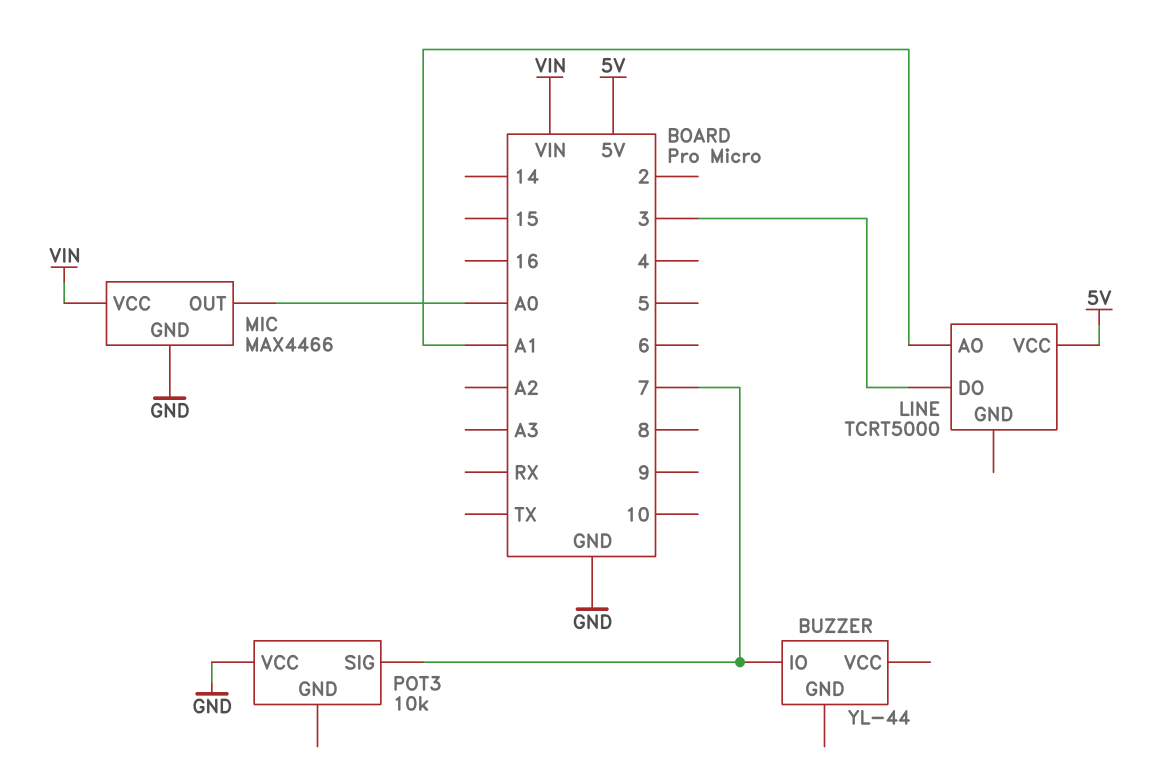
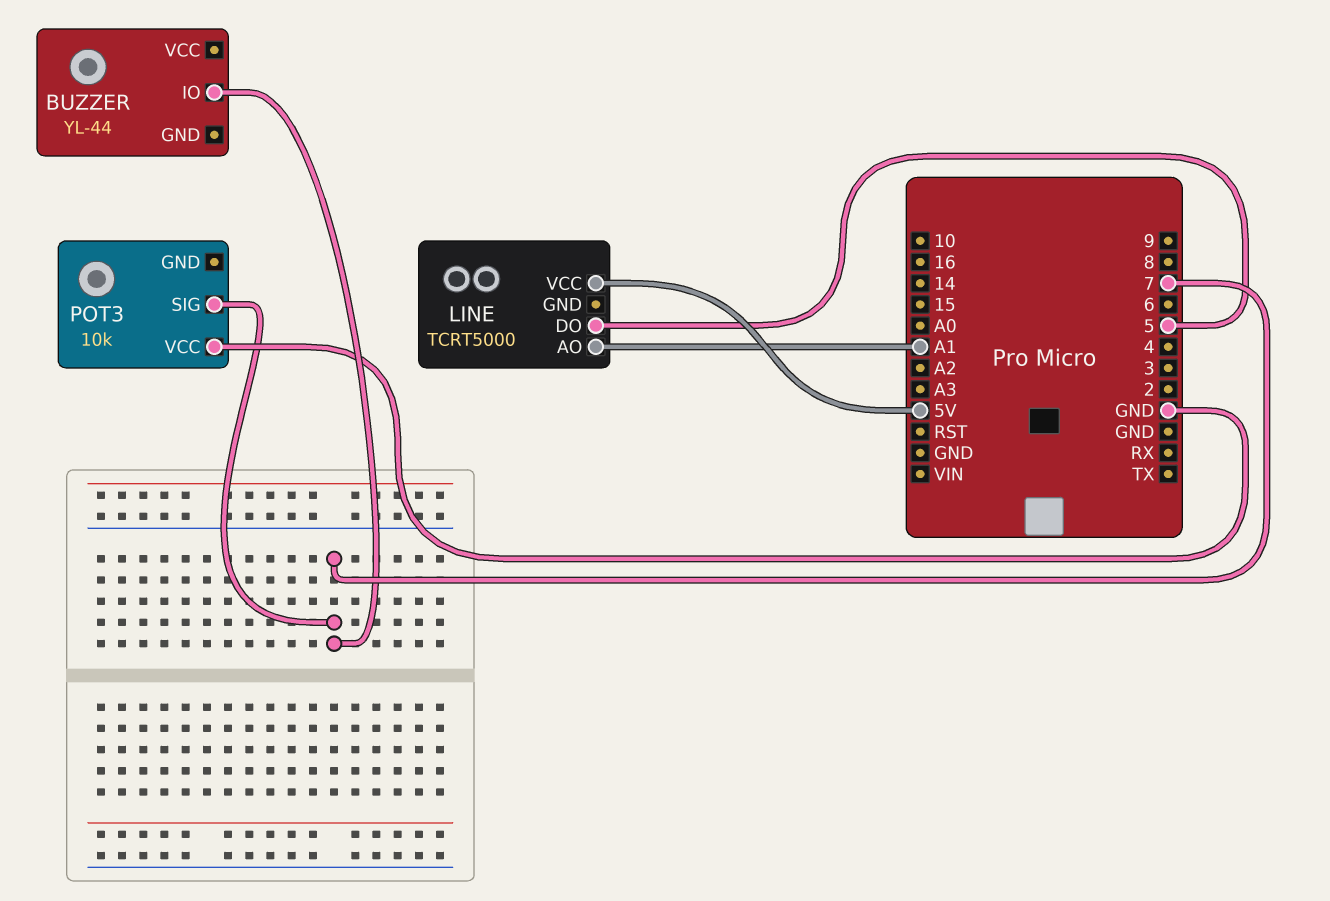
LINE pin DO: 3 -> 5
MIC: MAX4466 -> none
MIC pin GND: GND -> none
MIC pin OUT: A0 -> none
MIC pin VCC: VIN -> none

